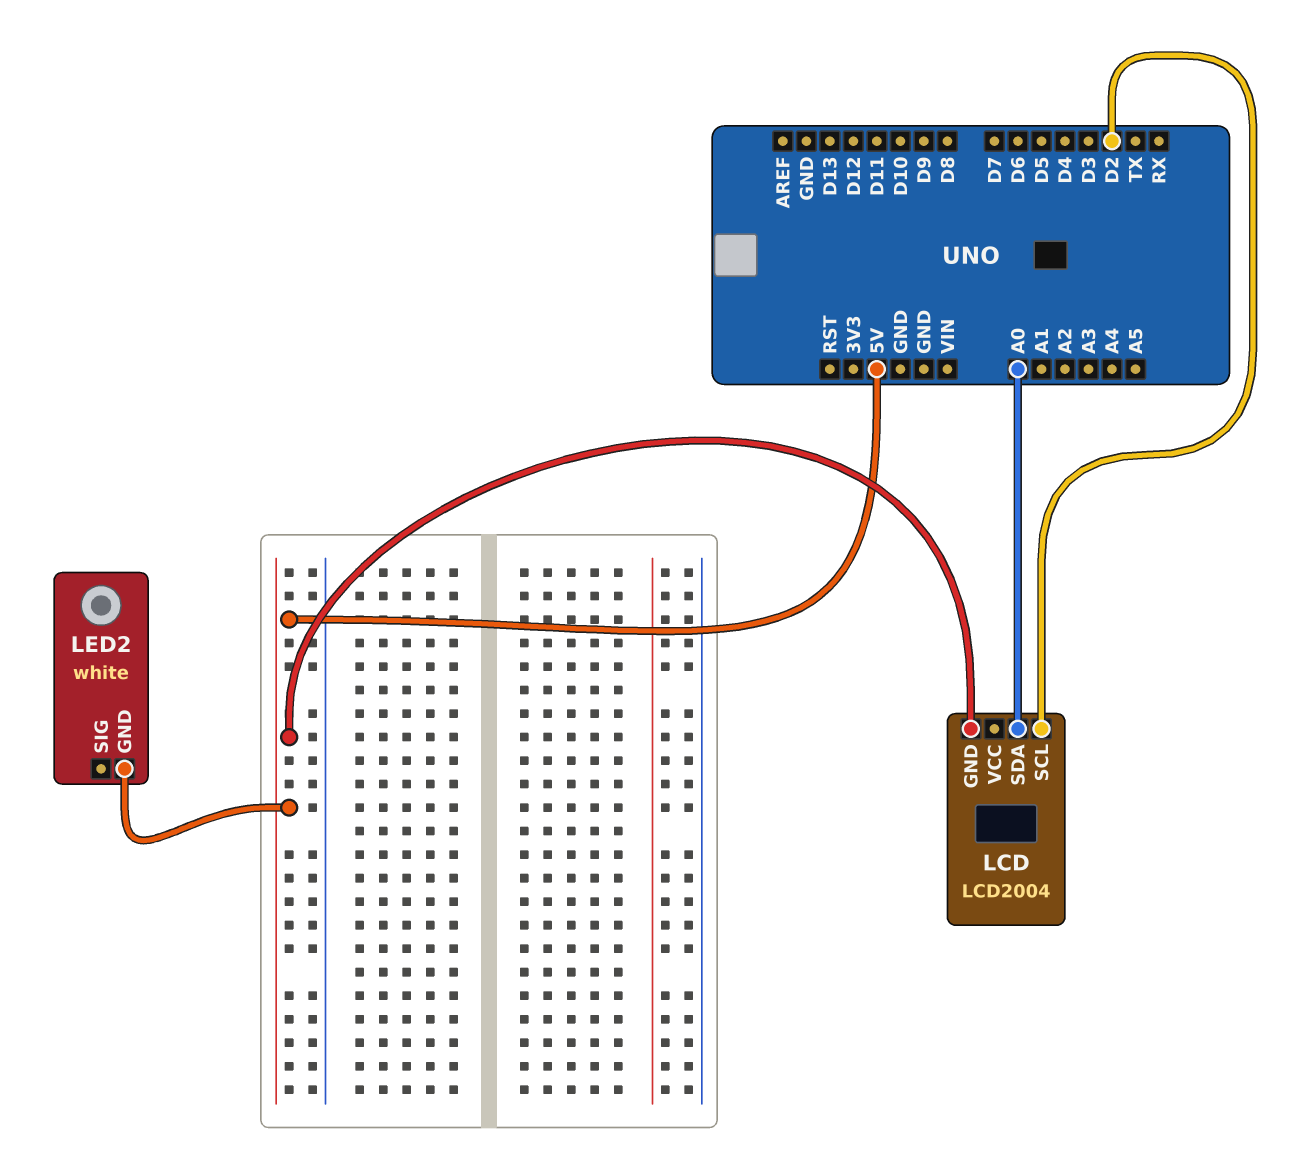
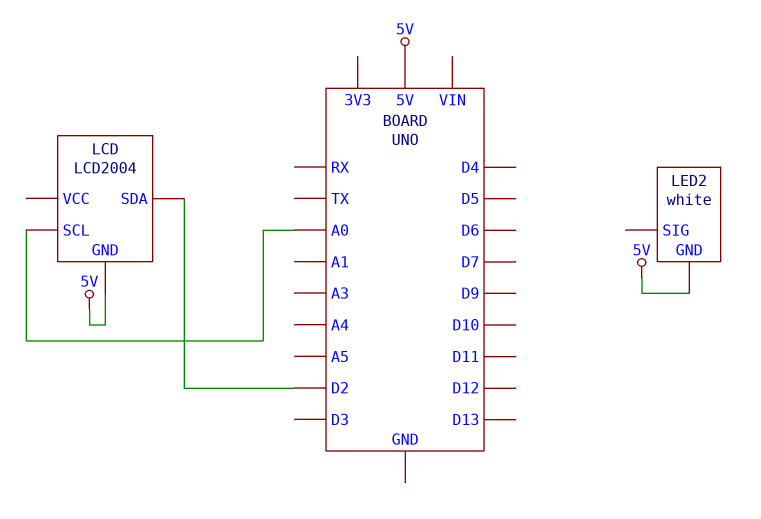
LCD pin SCL: D2 -> A0
LCD pin SDA: A0 -> D2

